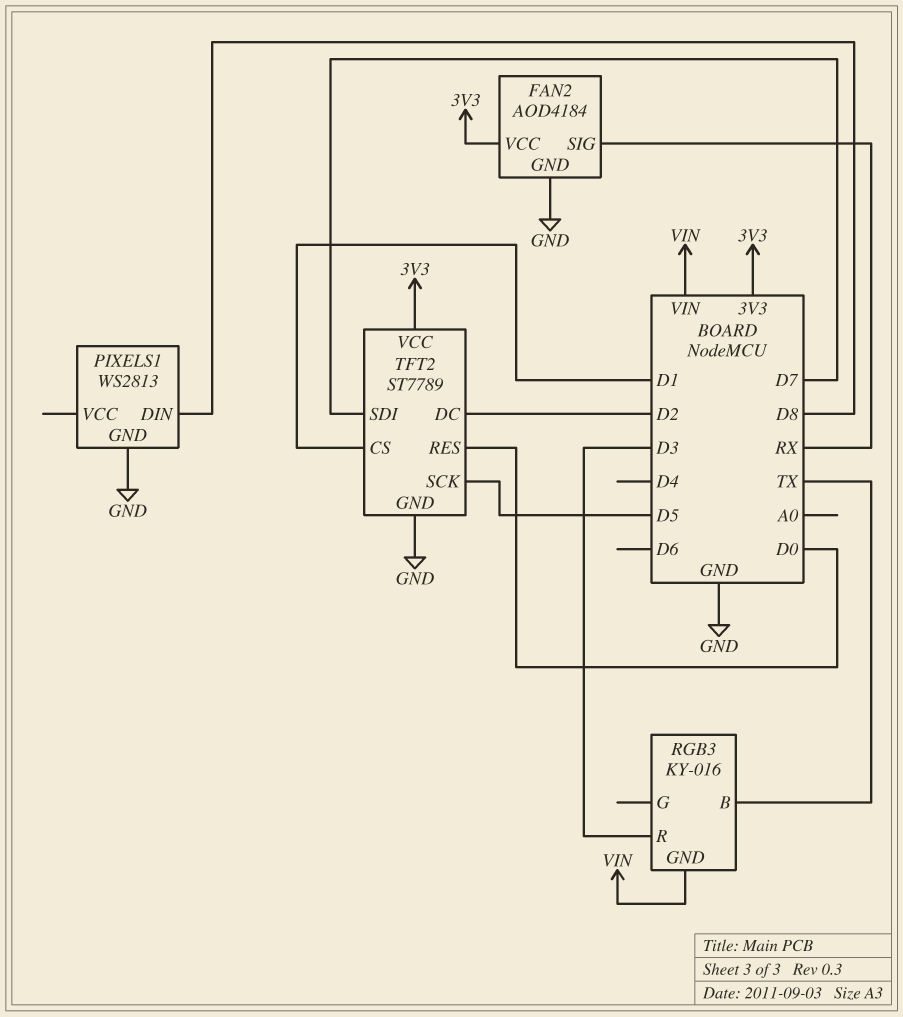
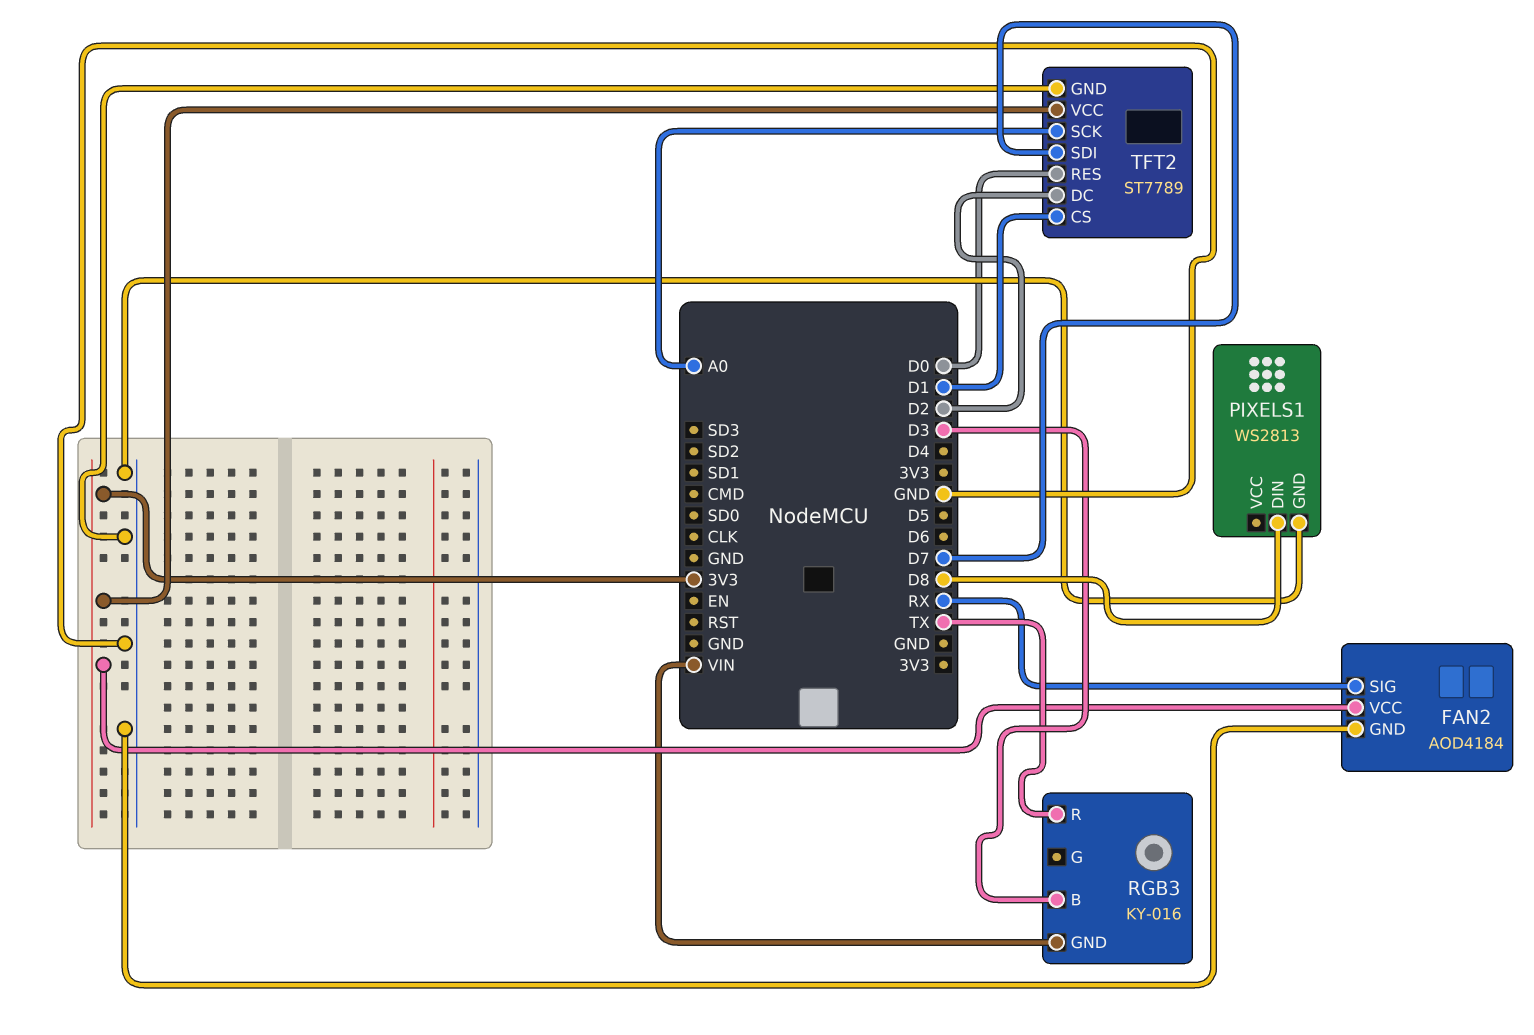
RGB3 pin B: TX -> D3
RGB3 pin R: D3 -> TX
TFT2 pin SCK: D5 -> A0

